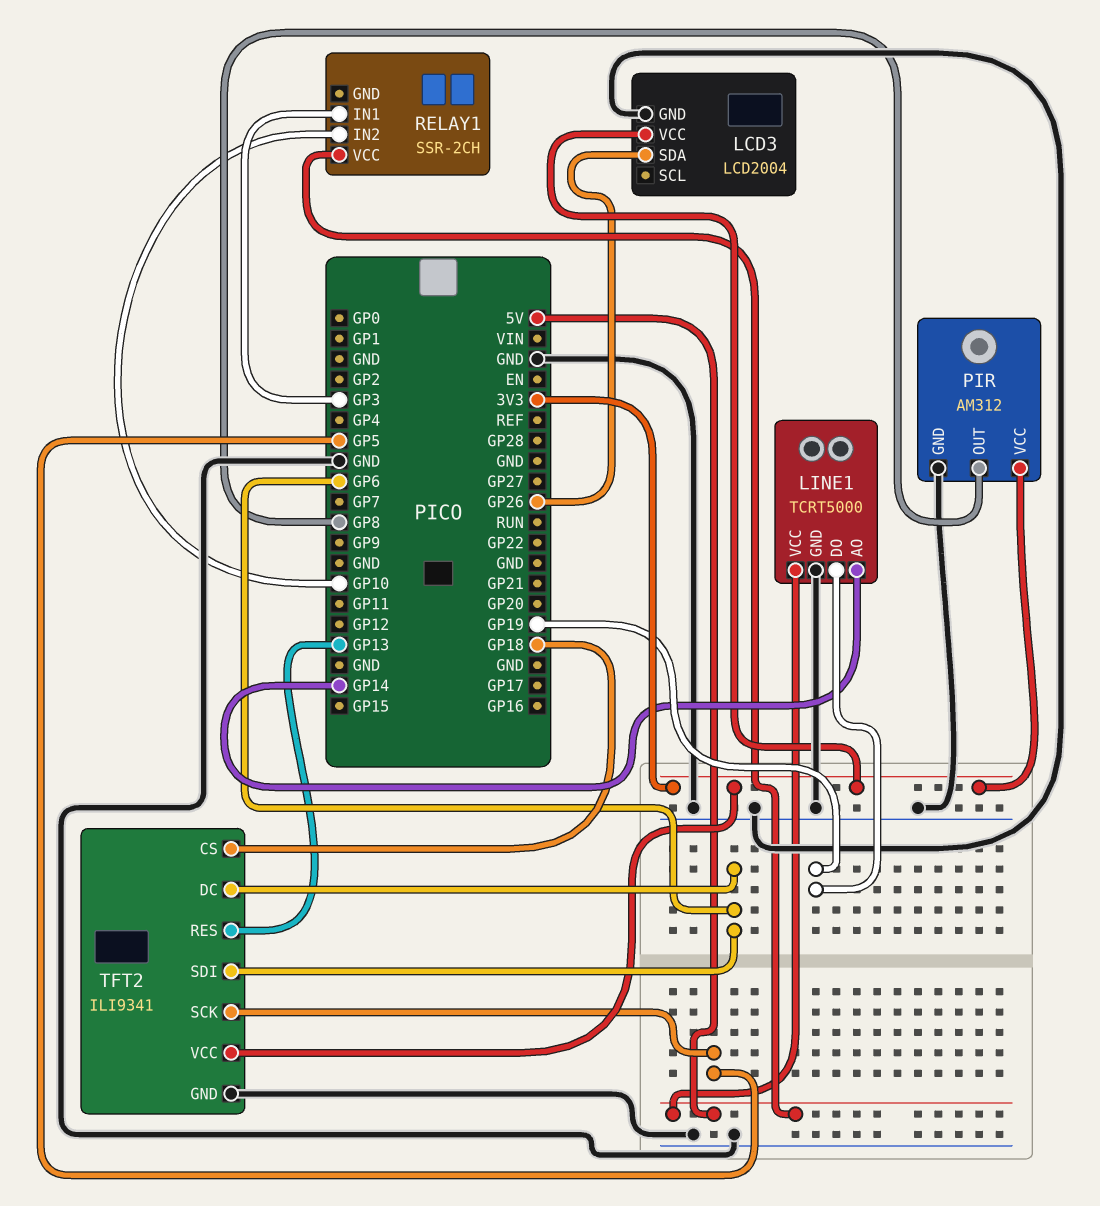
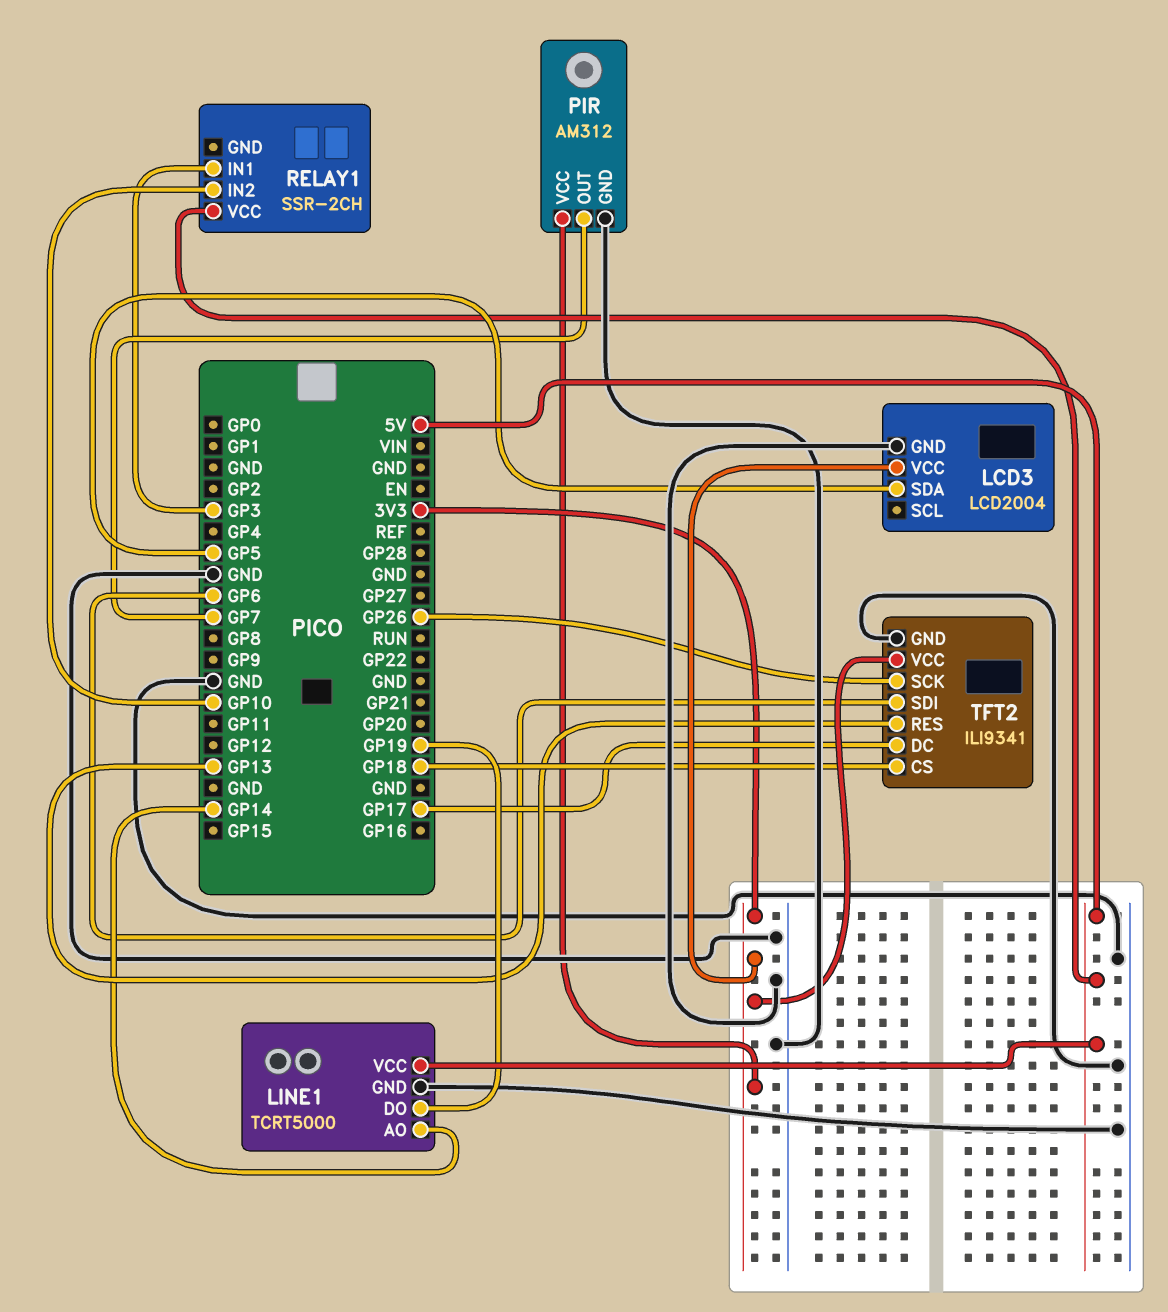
LCD3 pin SDA: GP26 -> GP5
PIR pin OUT: GP8 -> GP7
TFT2 pin DC: GP6 -> GP17
TFT2 pin SCK: GP5 -> GP26

